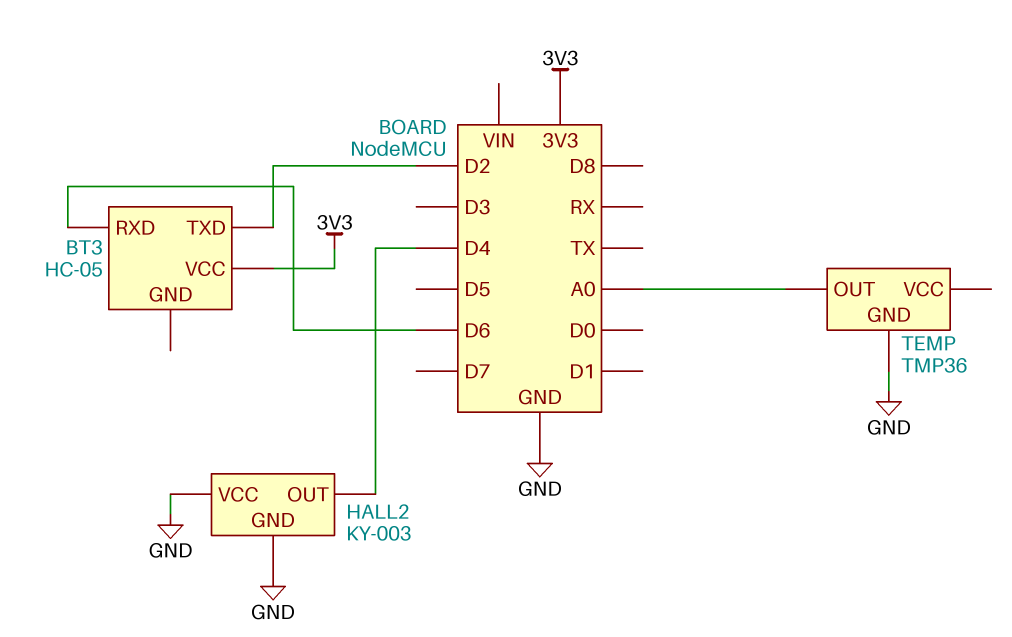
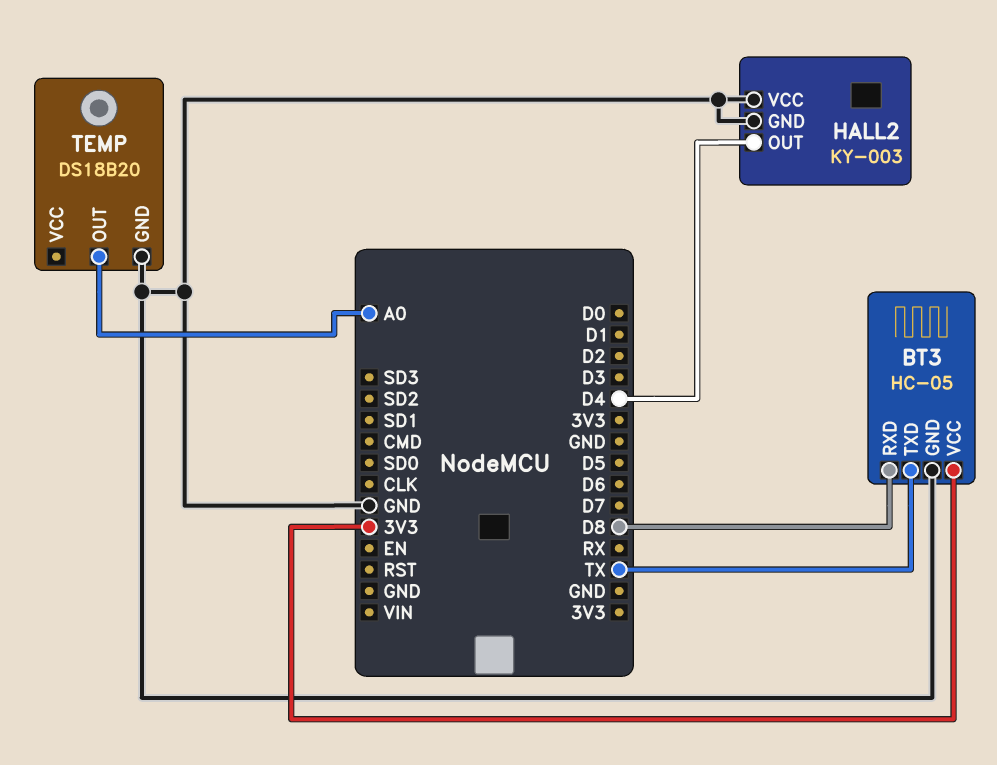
BT3 pin GND: none -> GND
BT3 pin RXD: D6 -> D8
BT3 pin TXD: D2 -> TX
TEMP: TMP36 -> DS18B20

